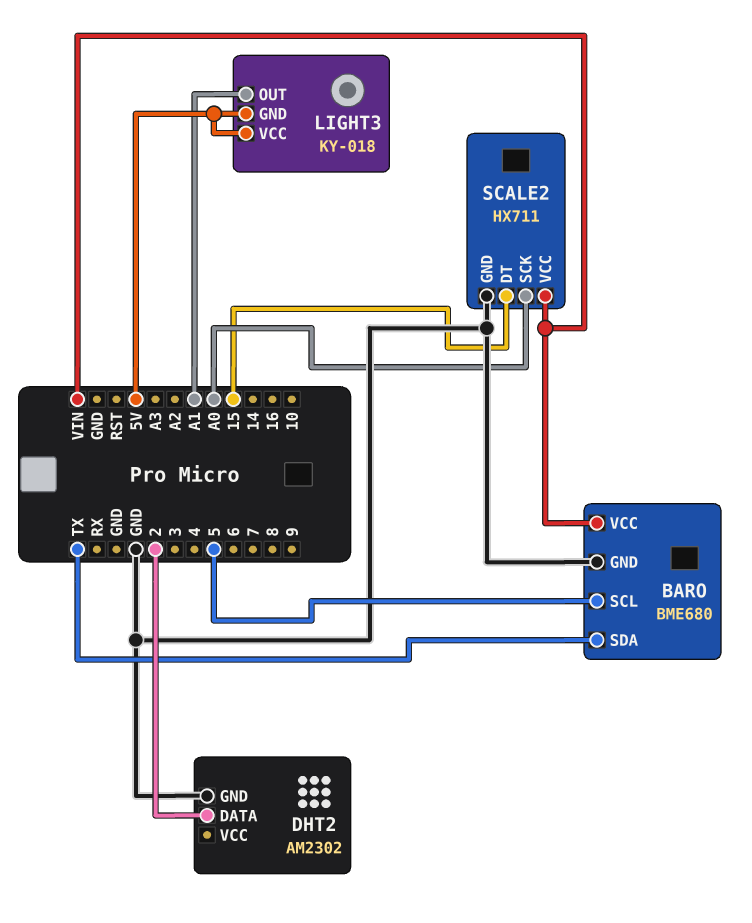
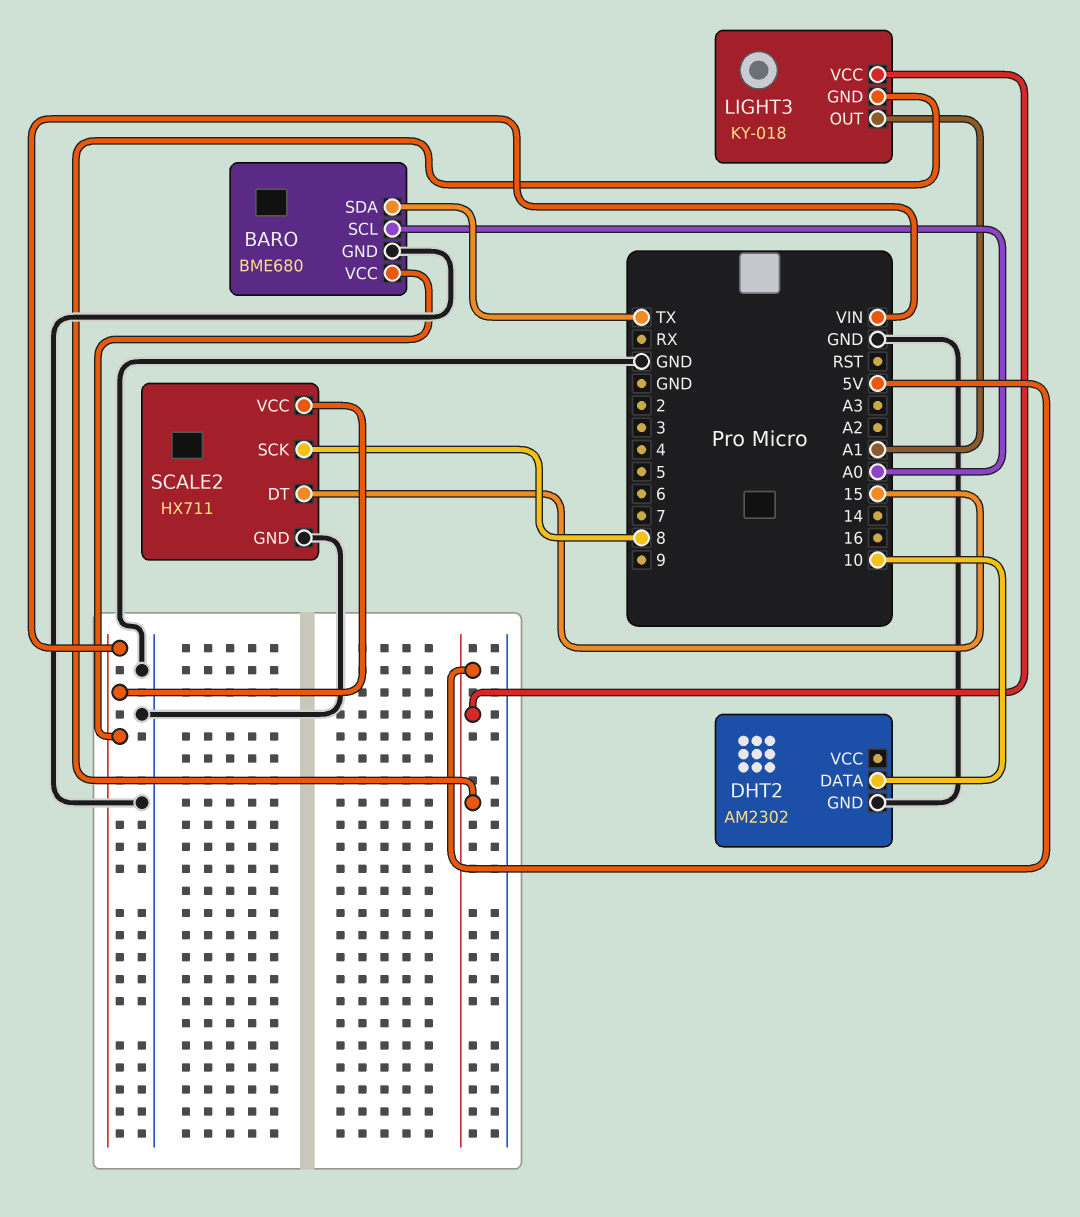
BARO pin SCL: 5 -> A0
DHT2 pin DATA: 2 -> 10
SCALE2 pin SCK: A0 -> 8

